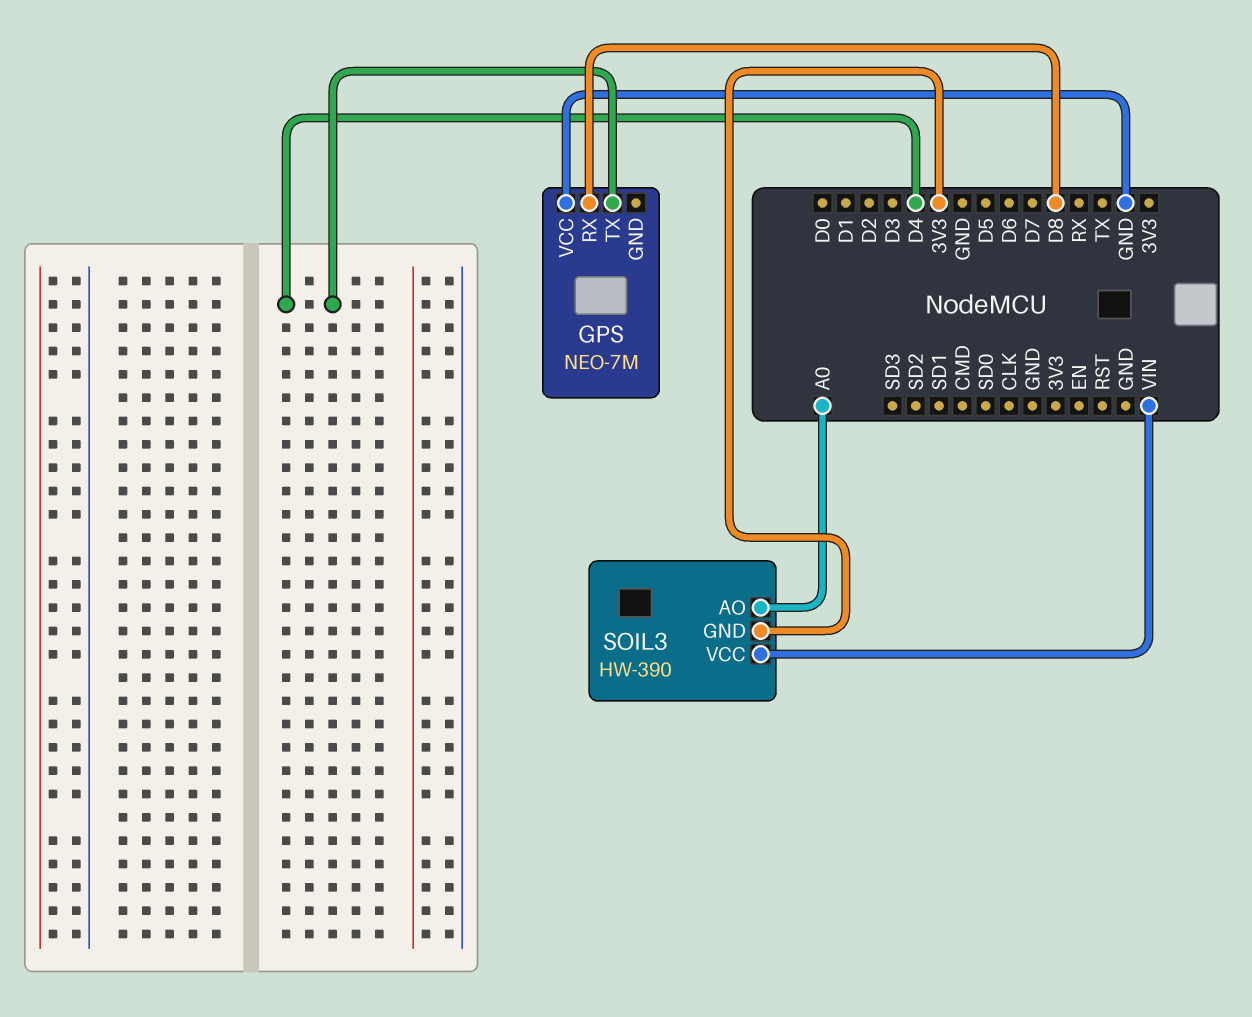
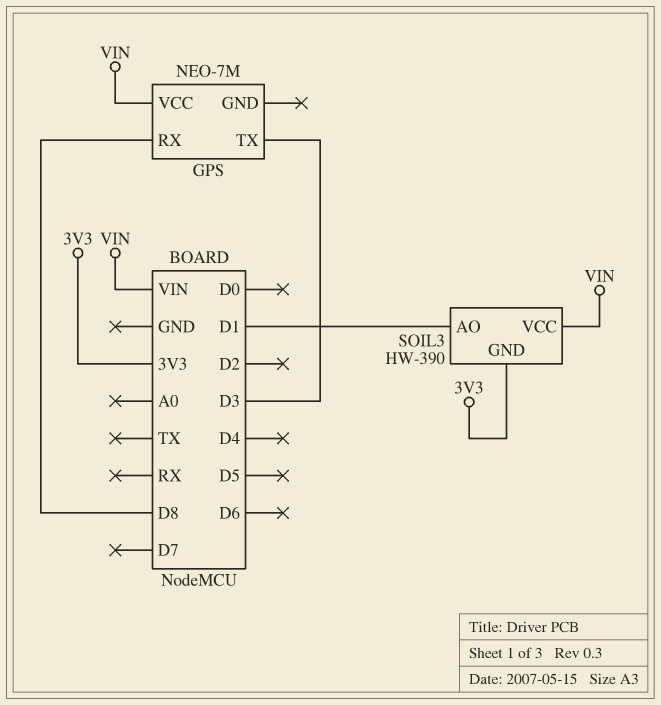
GPS pin TX: D4 -> D3
GPS pin VCC: GND -> VIN
SOIL3 pin AO: A0 -> D1

